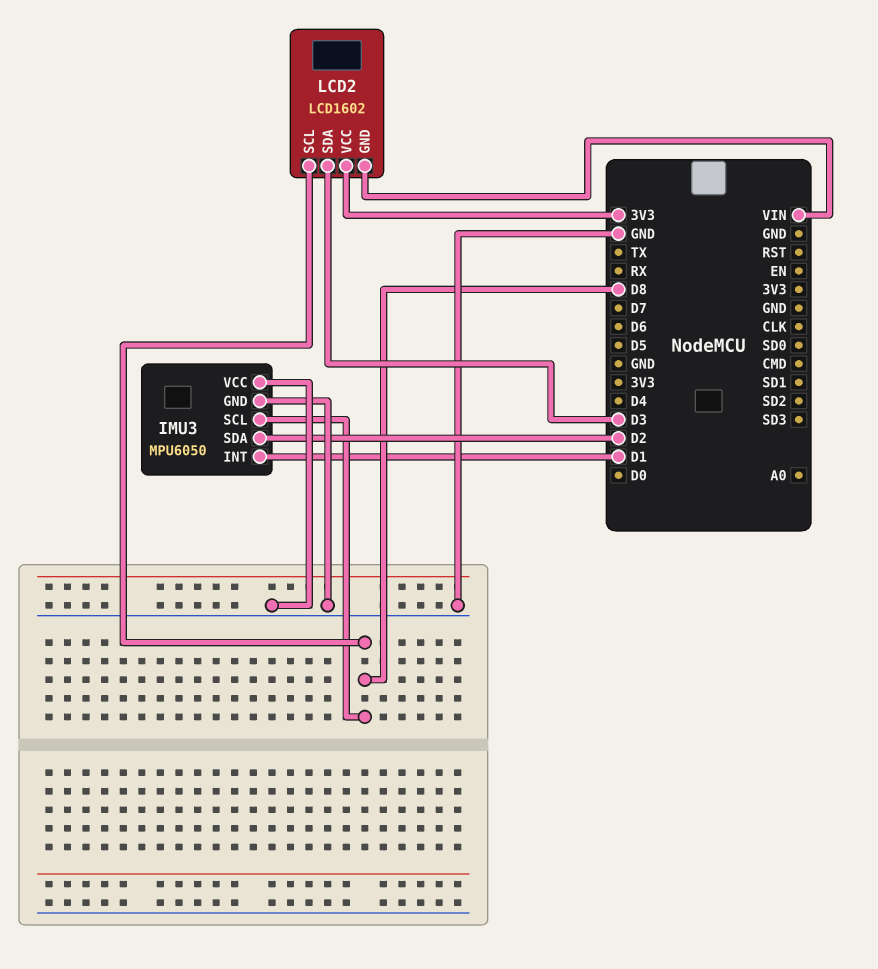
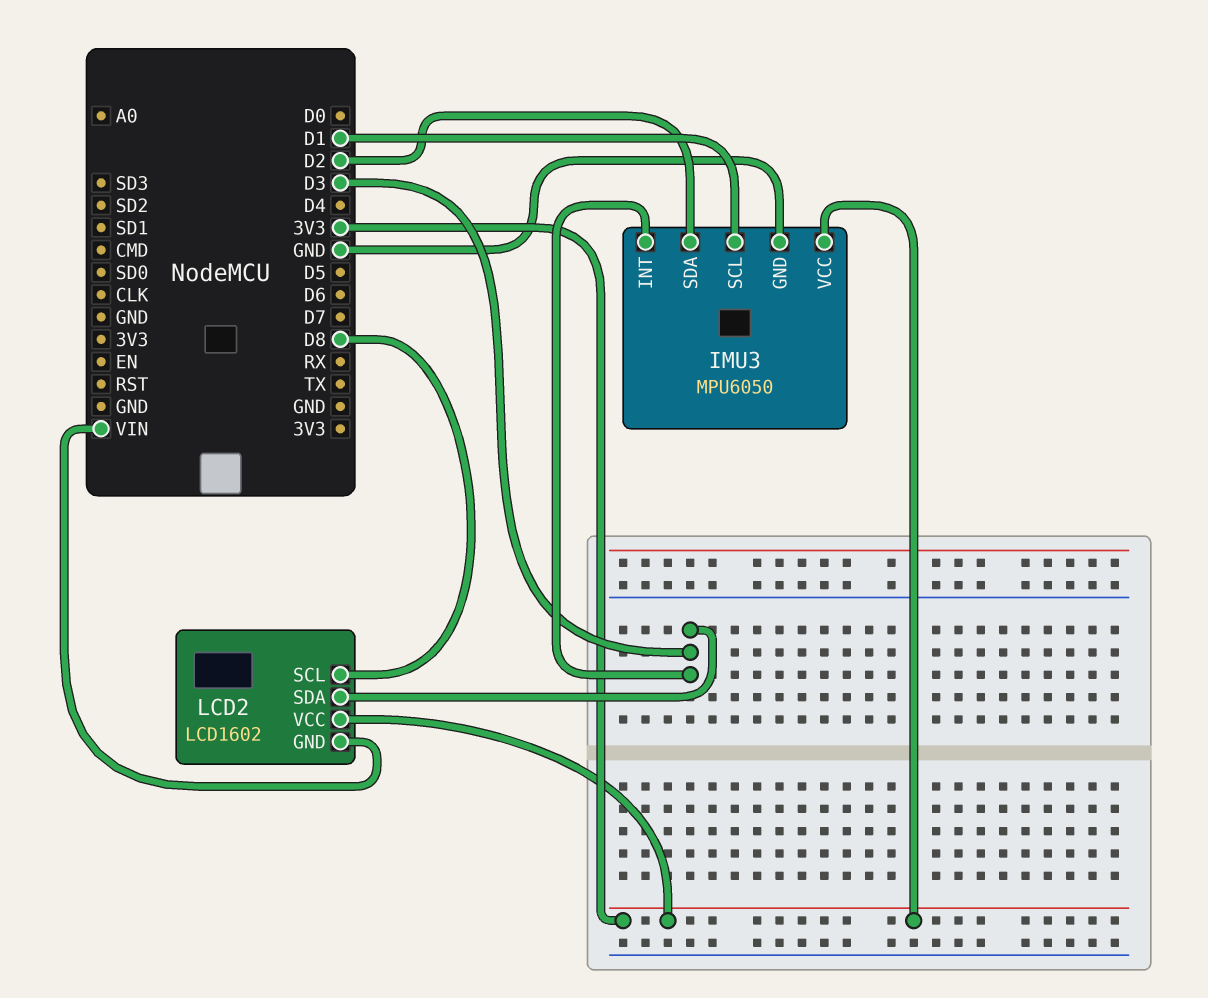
IMU3 pin INT: D1 -> D3
IMU3 pin SCL: D8 -> D1
IMU3 pin VCC: GND -> 3V3

